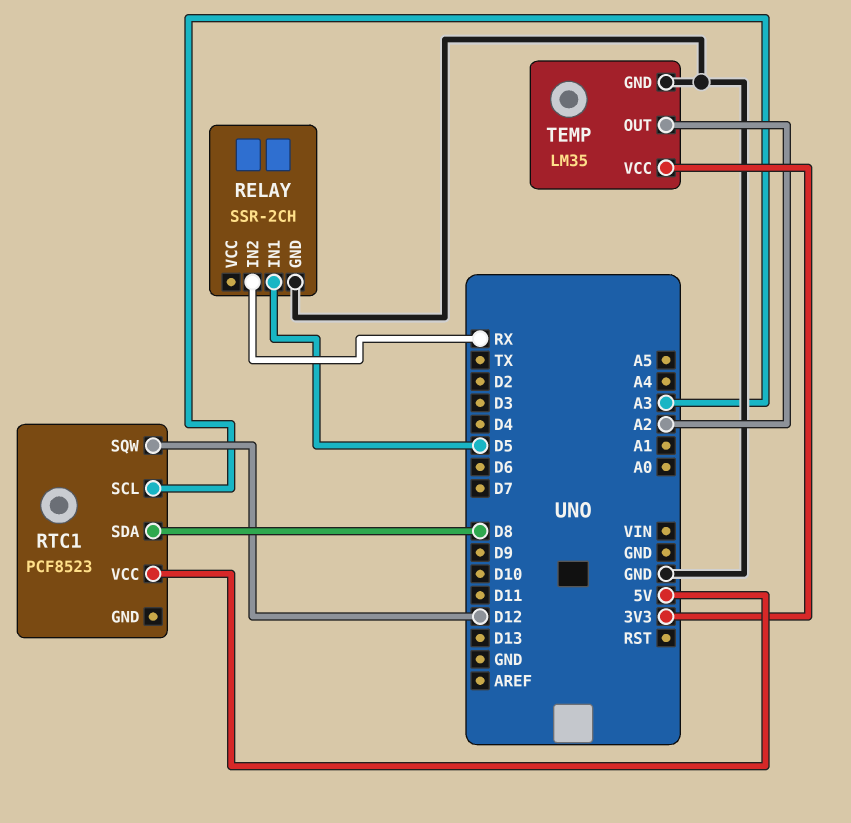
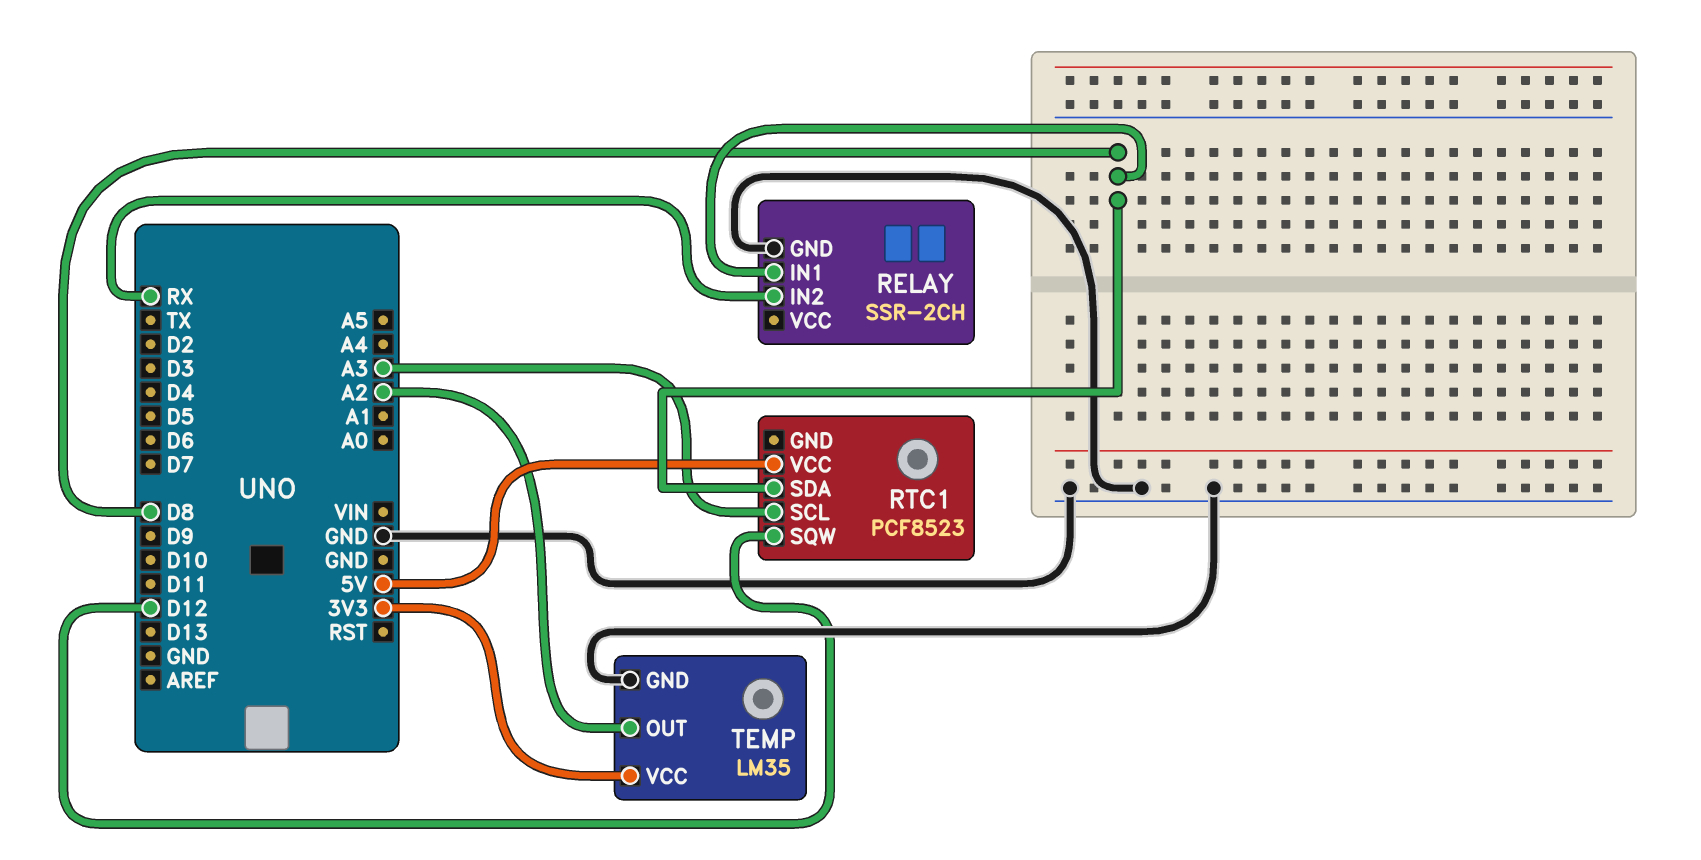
RELAY pin IN1: D5 -> D8

